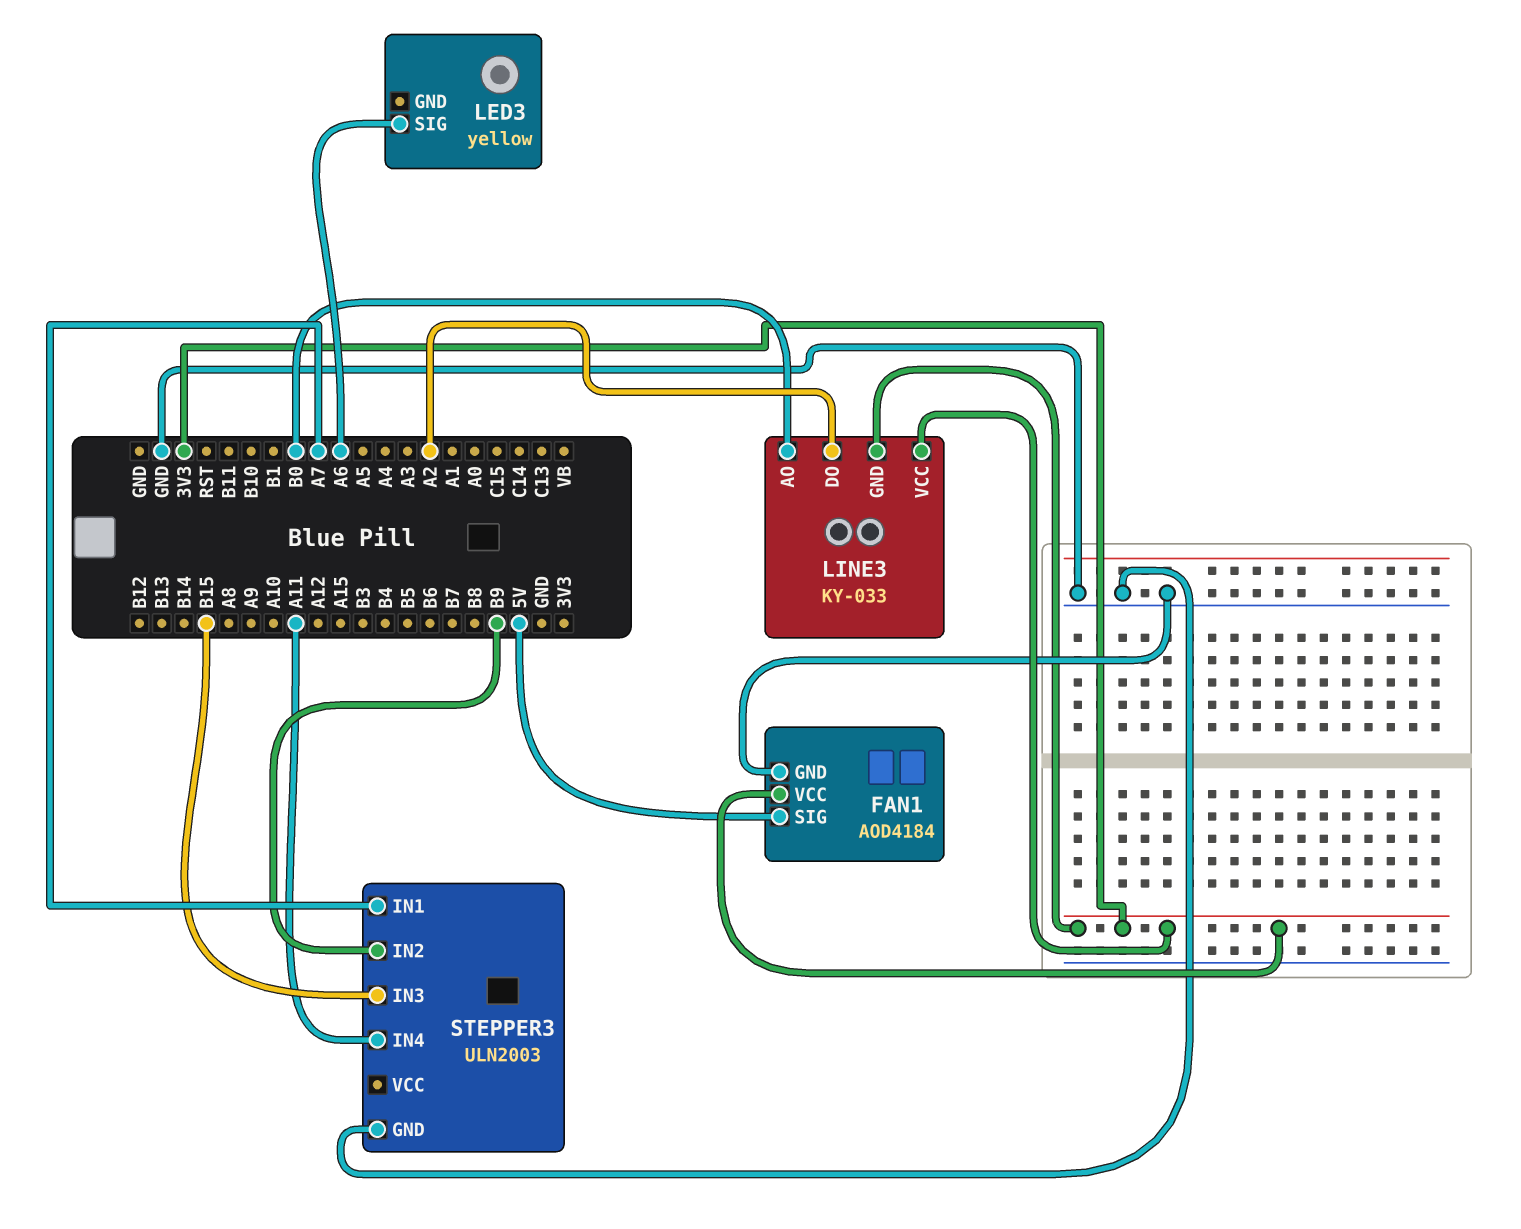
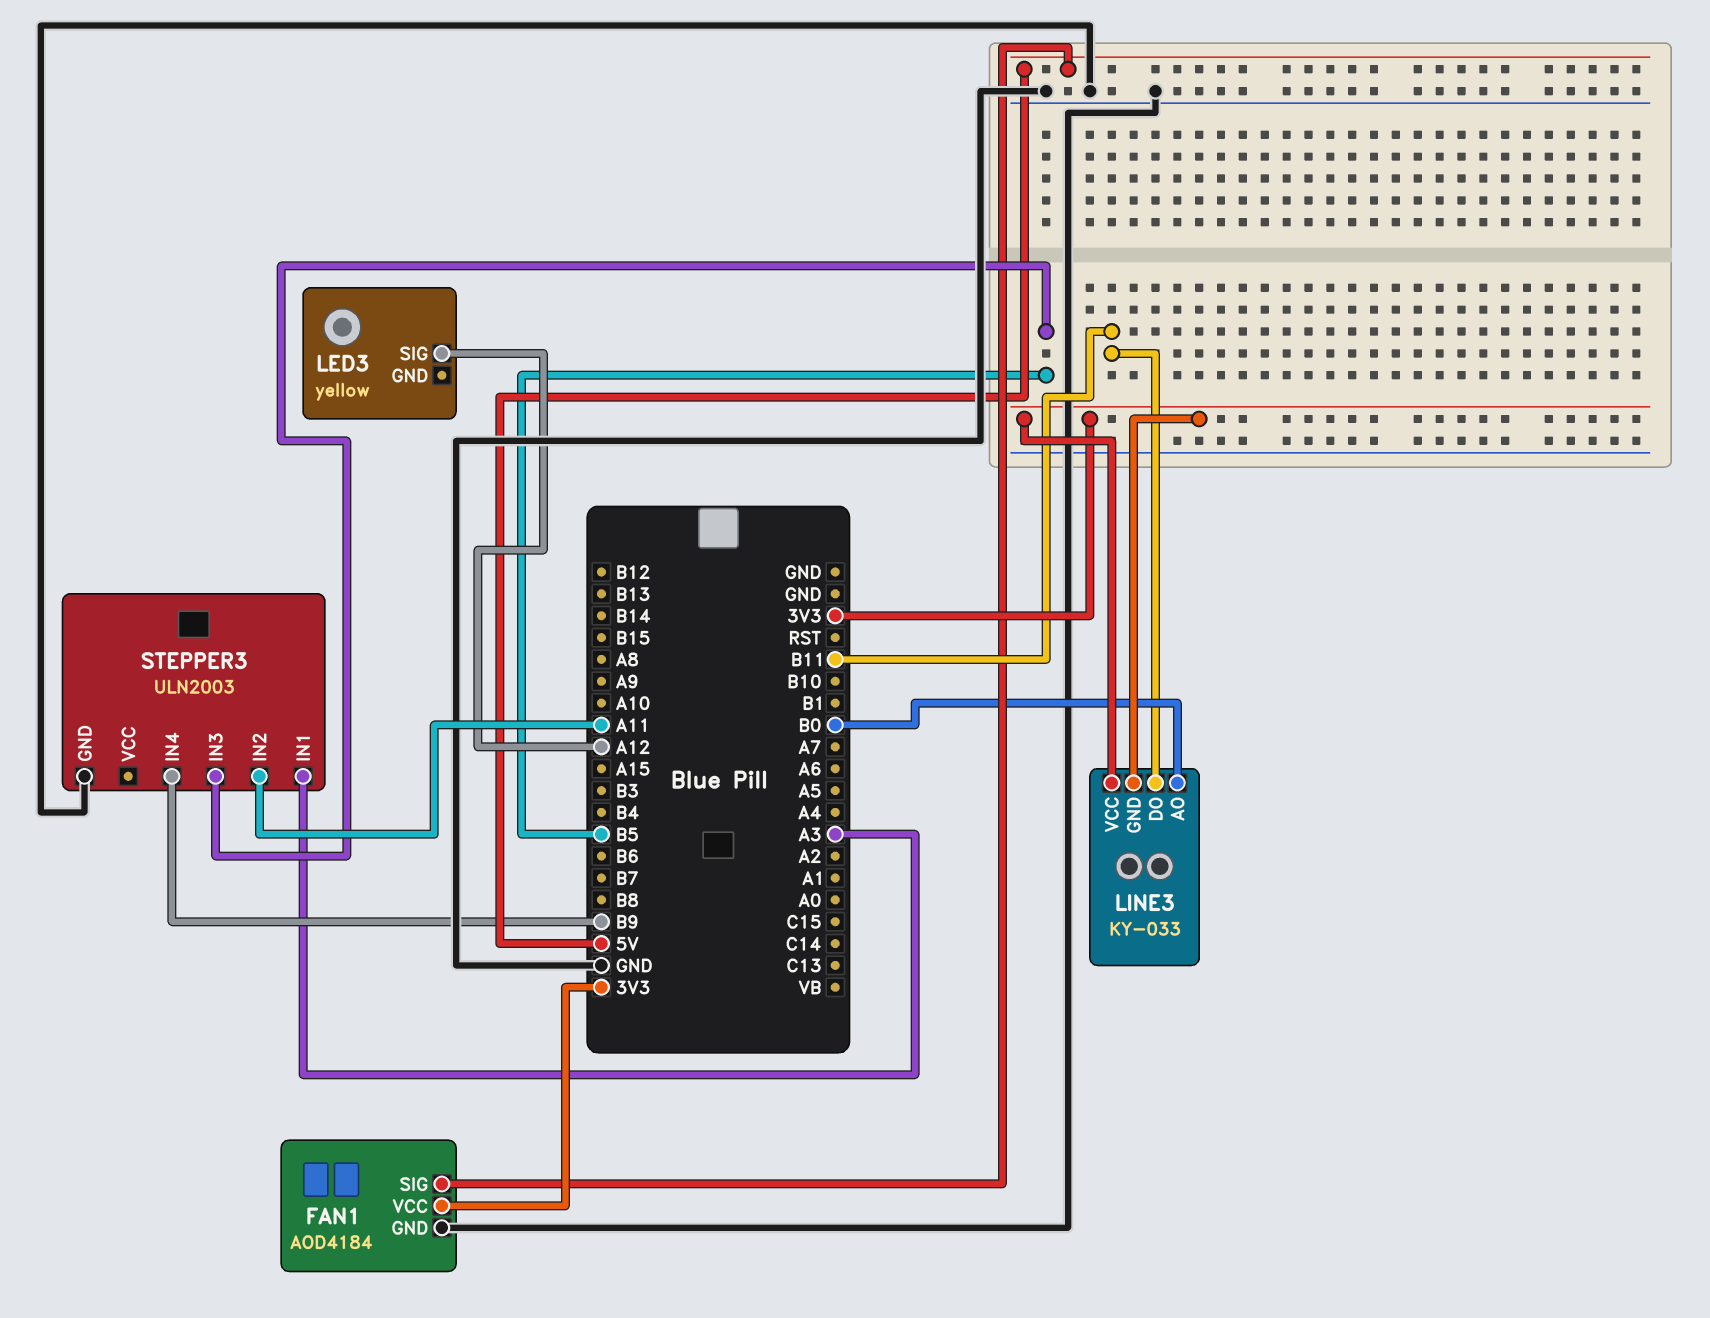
LED3 pin SIG: A6 -> A12
LINE3 pin DO: A2 -> B11
STEPPER3 pin IN1: A7 -> A3
STEPPER3 pin IN2: B9 -> A11
STEPPER3 pin IN3: B15 -> B5
STEPPER3 pin IN4: A11 -> B9

